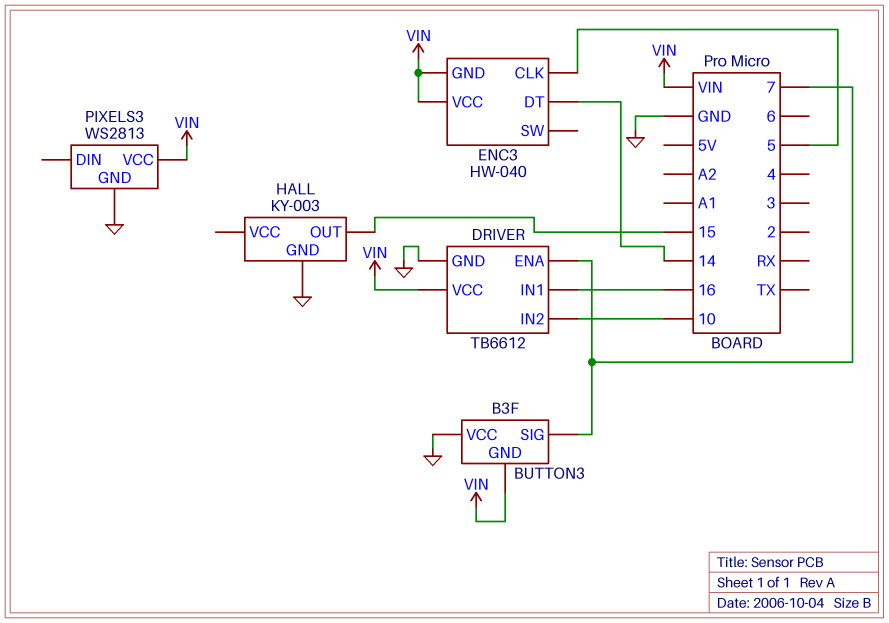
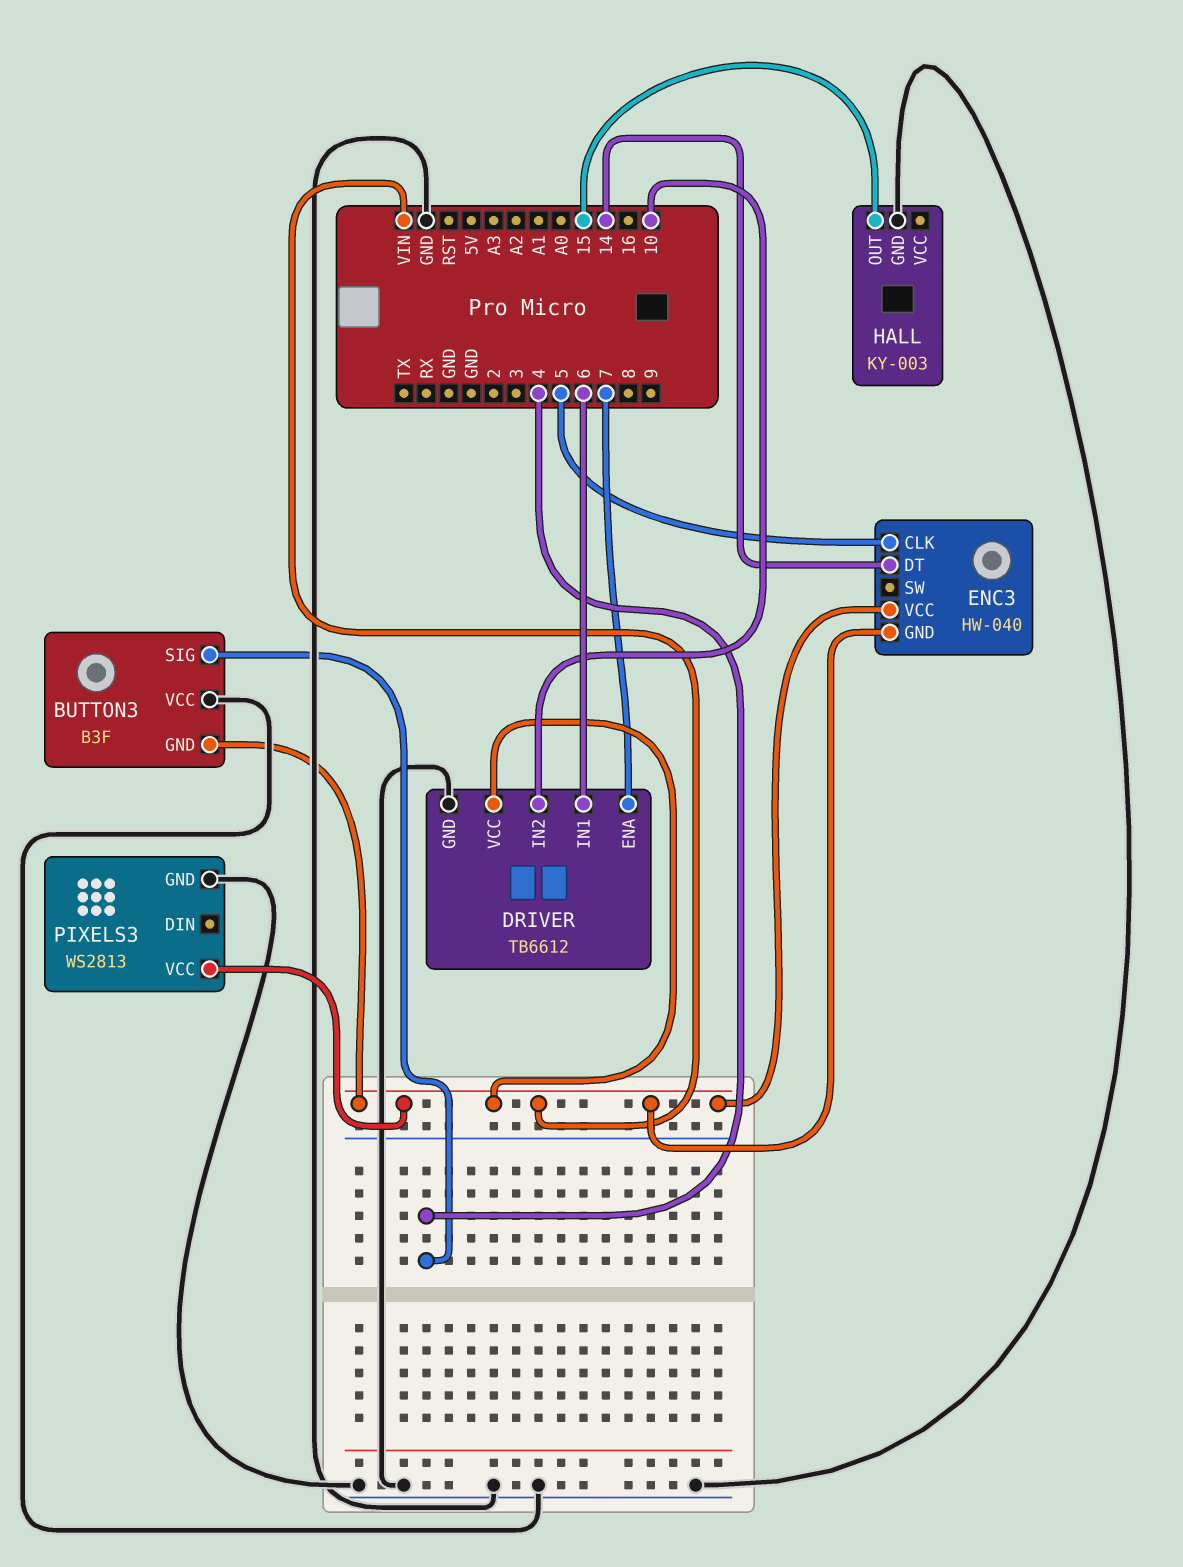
BUTTON3 pin SIG: 7 -> 4
DRIVER pin IN1: 16 -> 6

